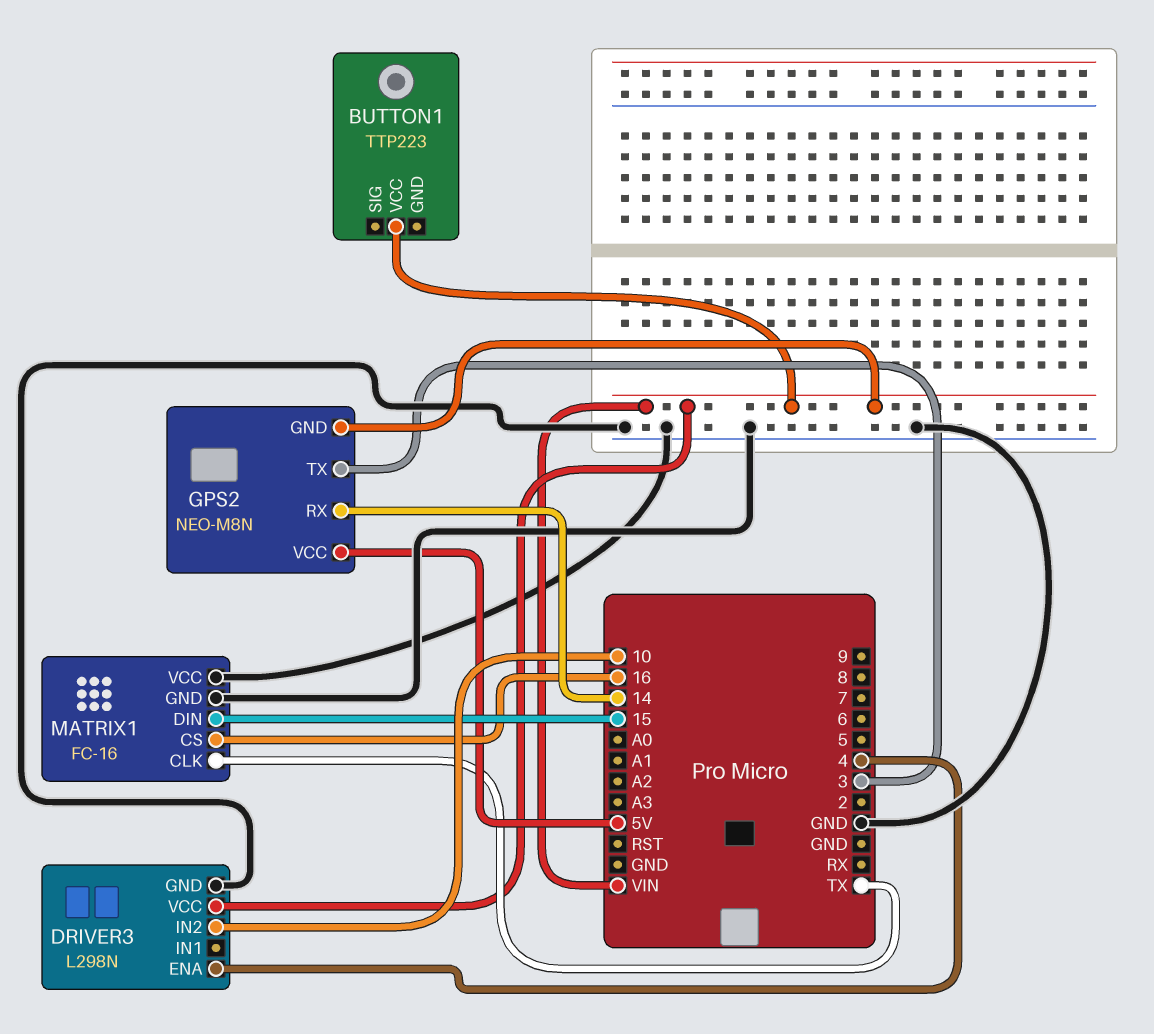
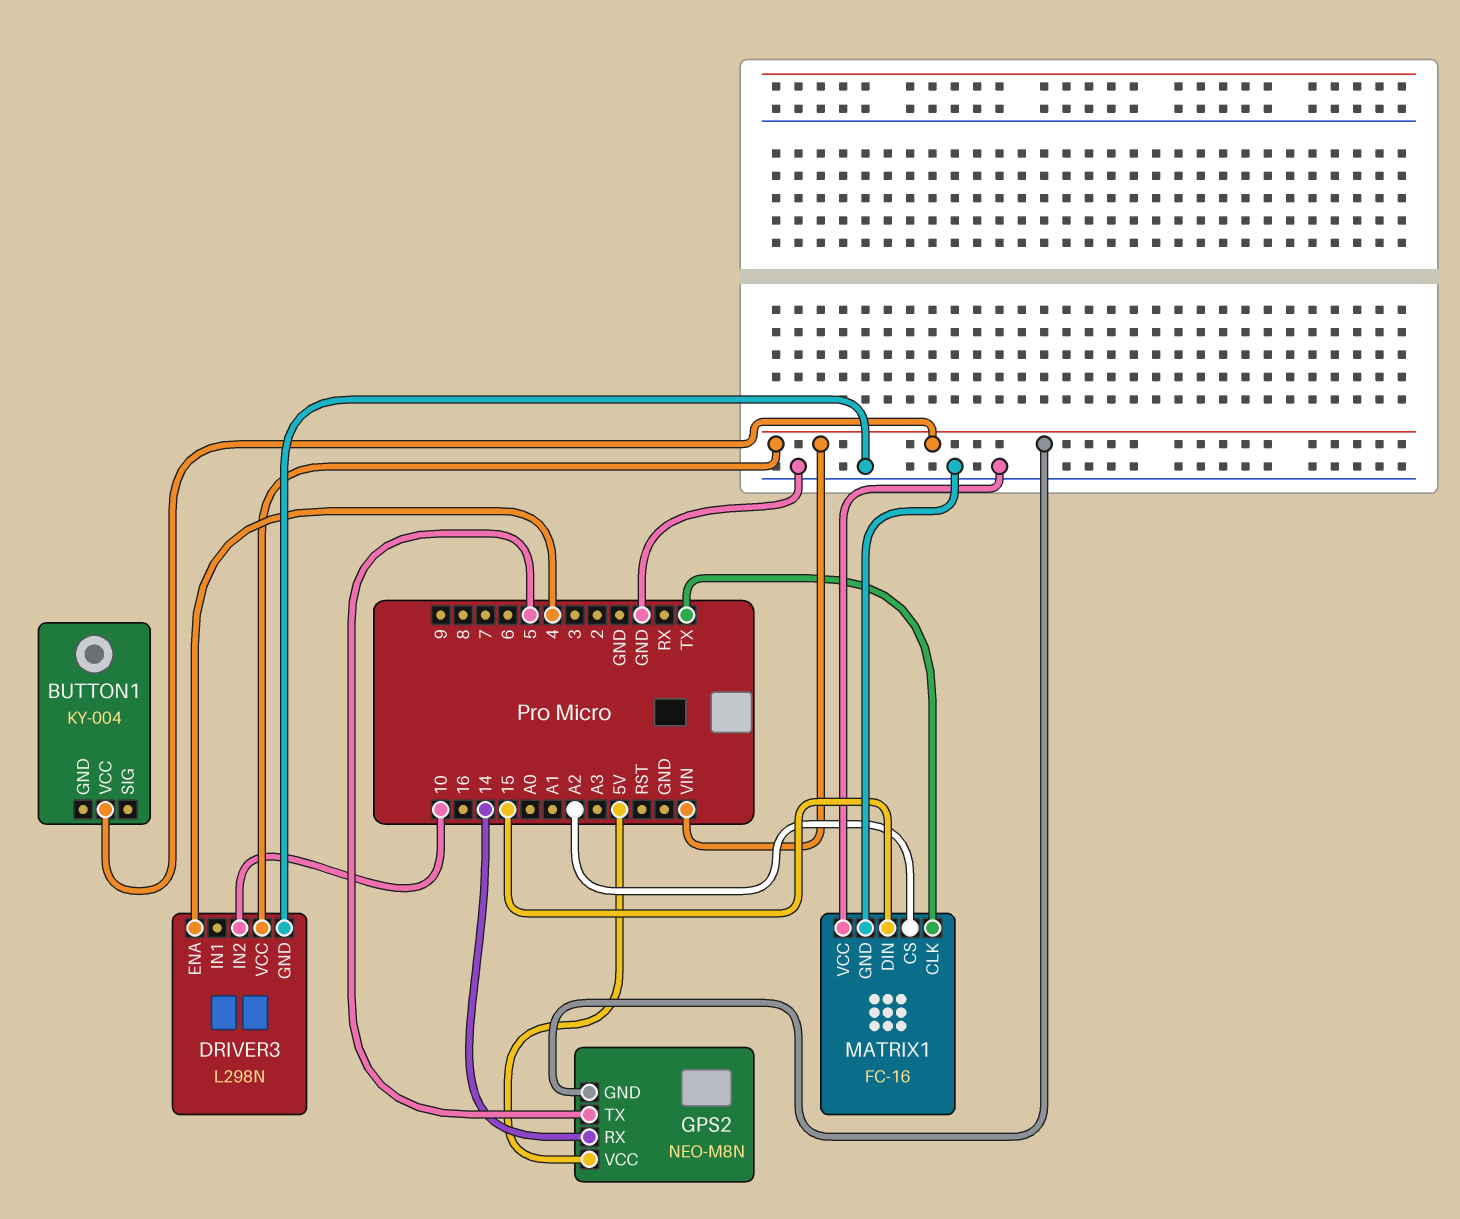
BUTTON1: TTP223 -> KY-004
GPS2 pin TX: 3 -> 5
MATRIX1 pin CS: 16 -> A2

